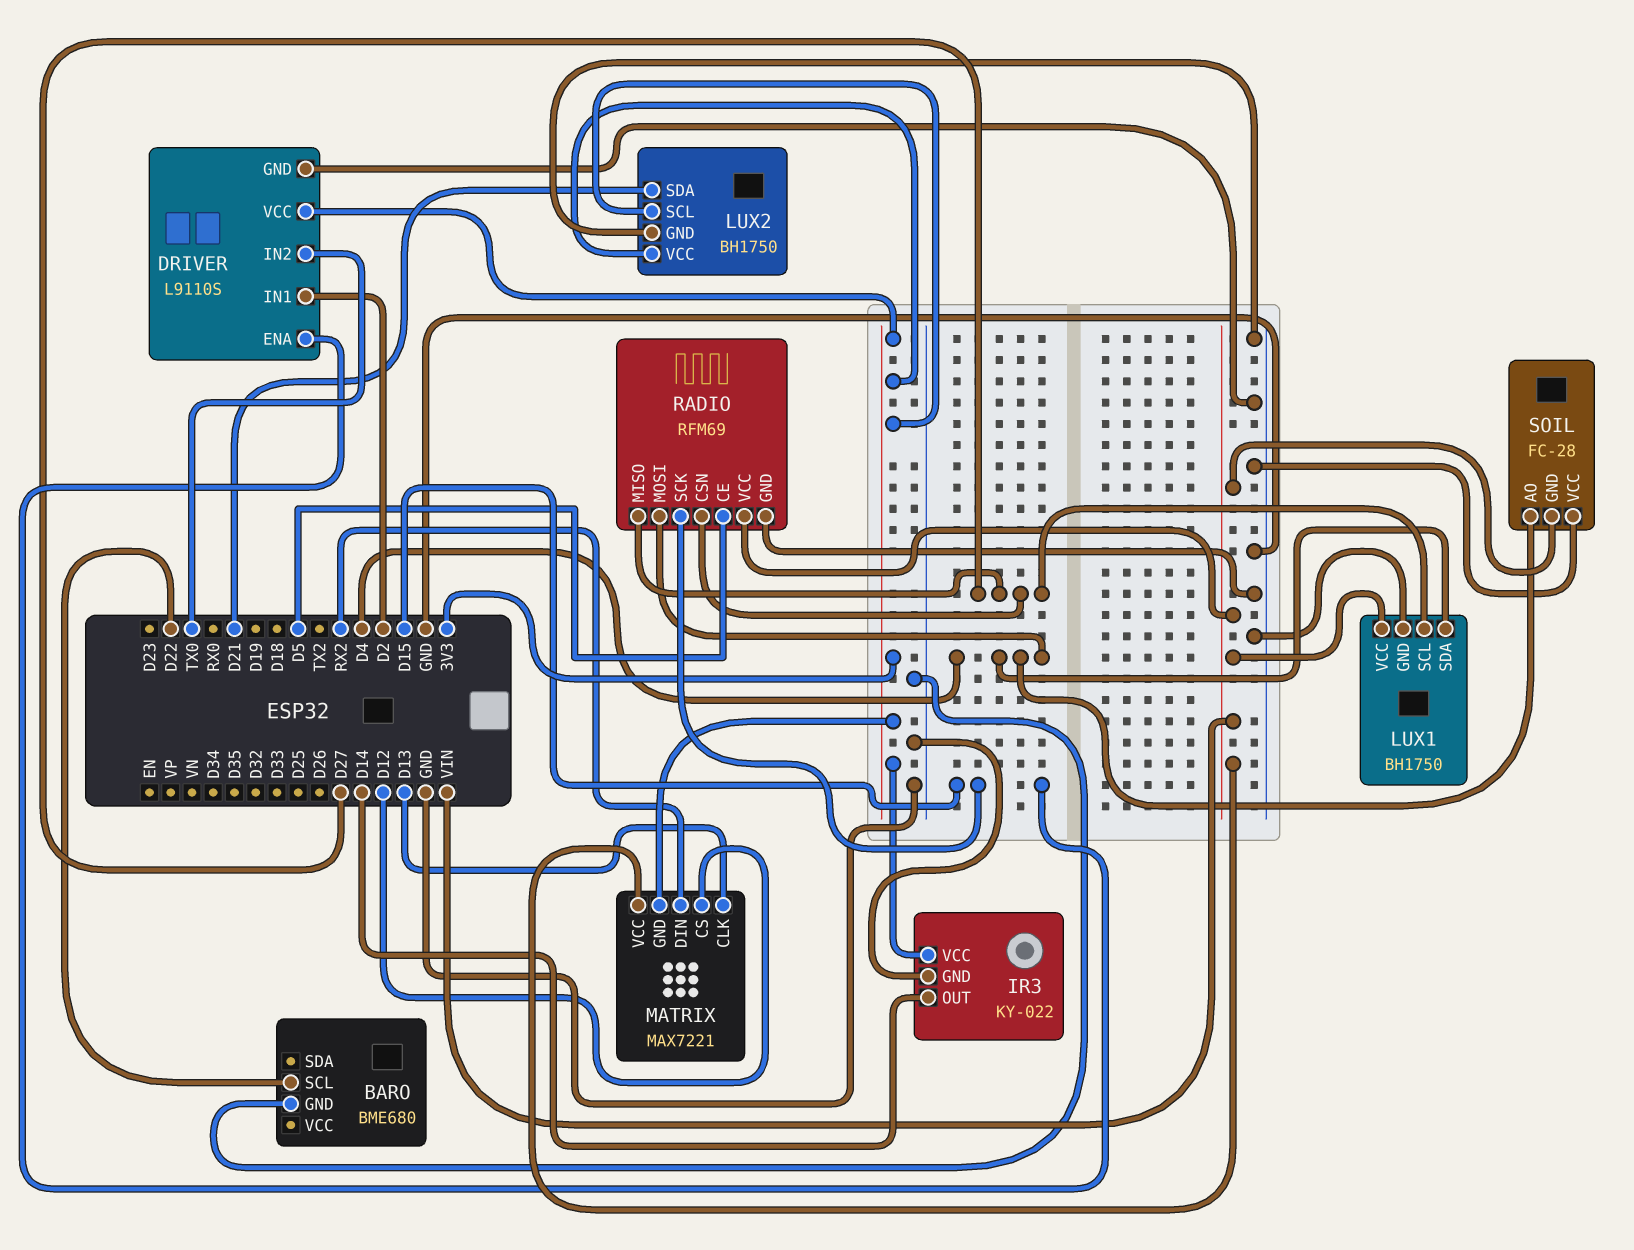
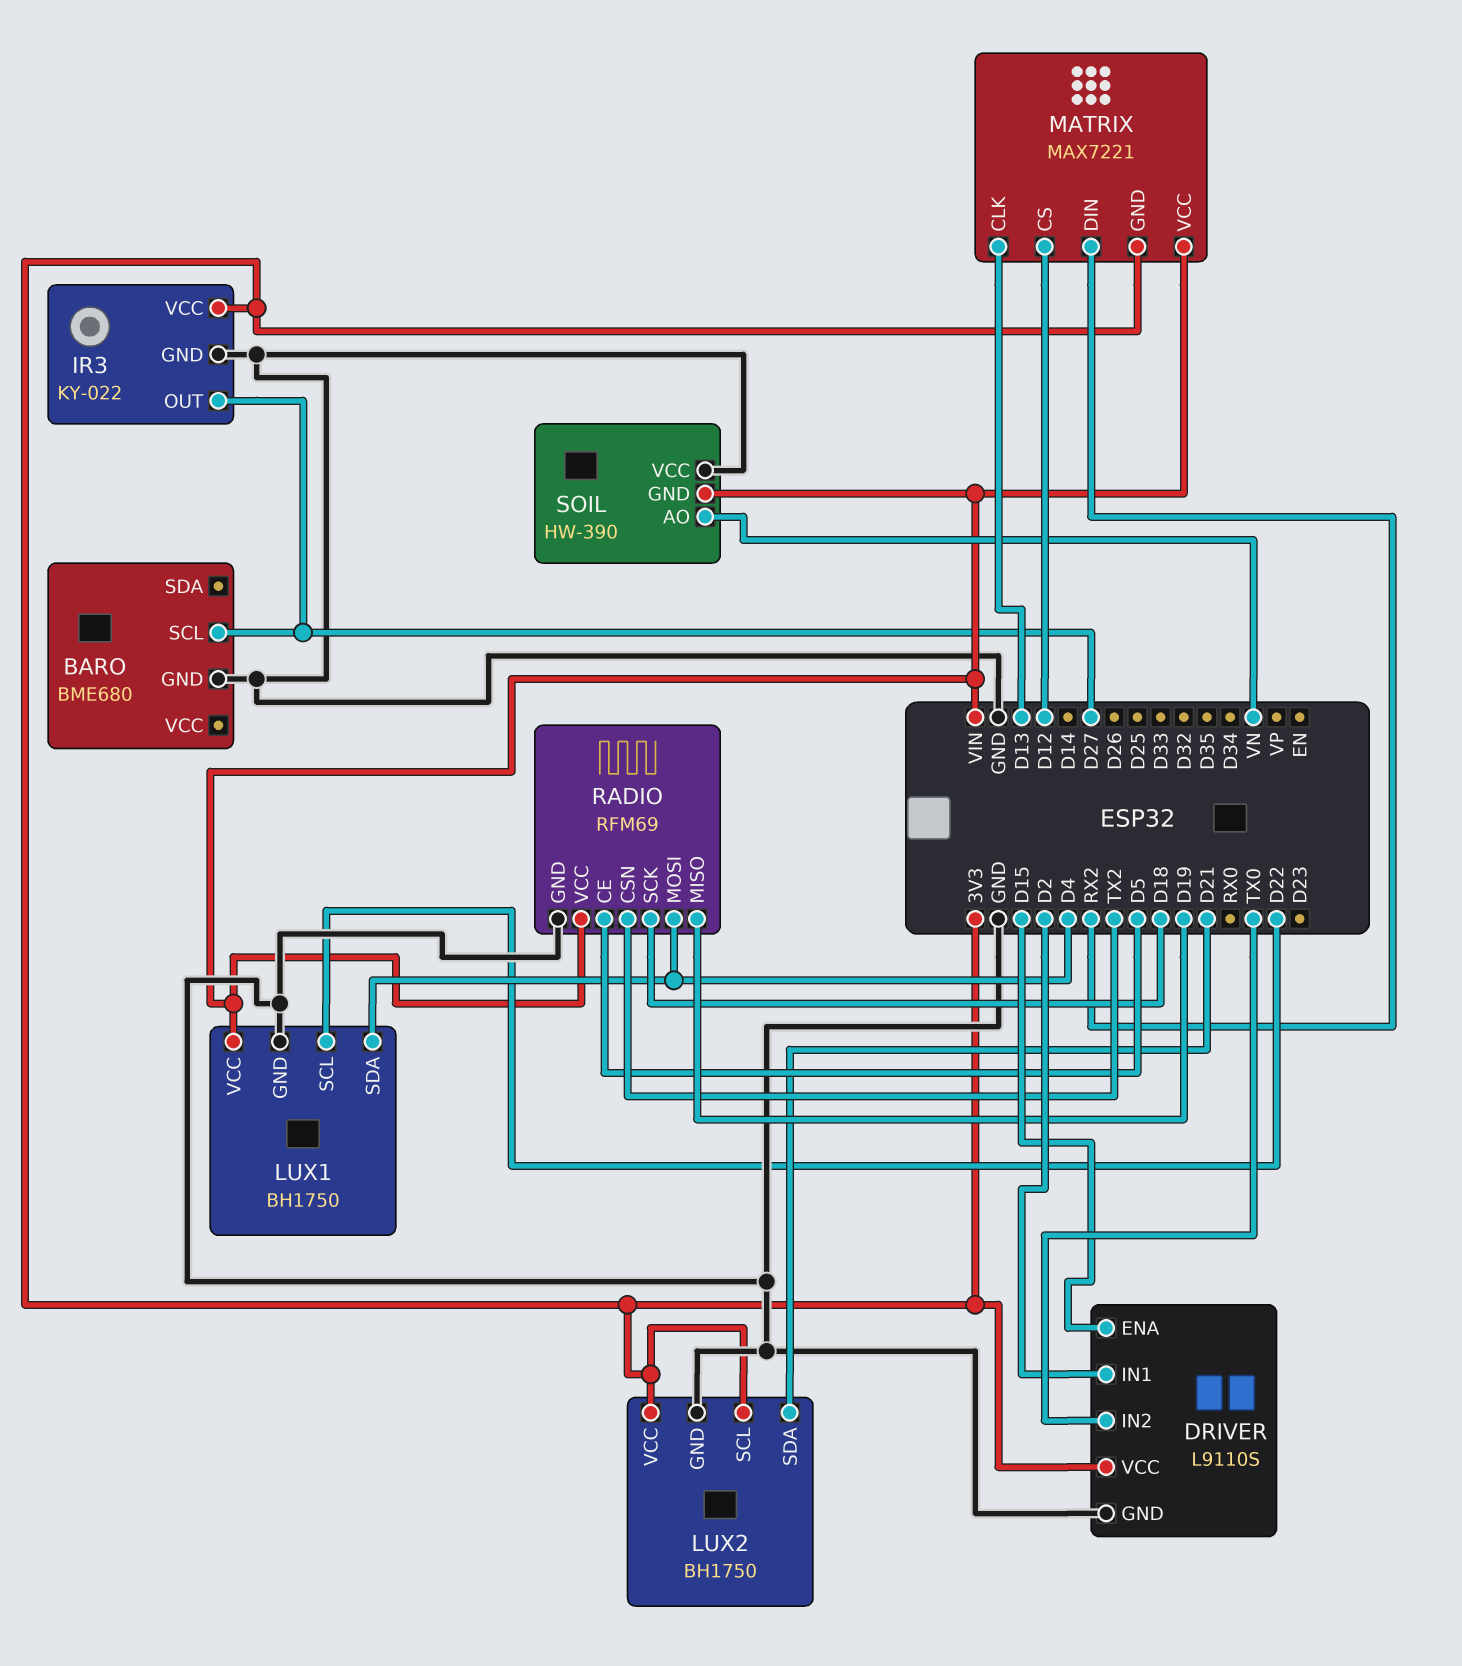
BARO pin SCL: D22 -> D27
IR3 pin OUT: D14 -> D27
LUX1 pin SCL: D27 -> D22
RADIO pin CSN: D27 -> TX2
RADIO pin MISO: D27 -> D19
RADIO pin SCK: D15 -> D18
SOIL: FC-28 -> HW-390
SOIL pin AO: D4 -> VN

